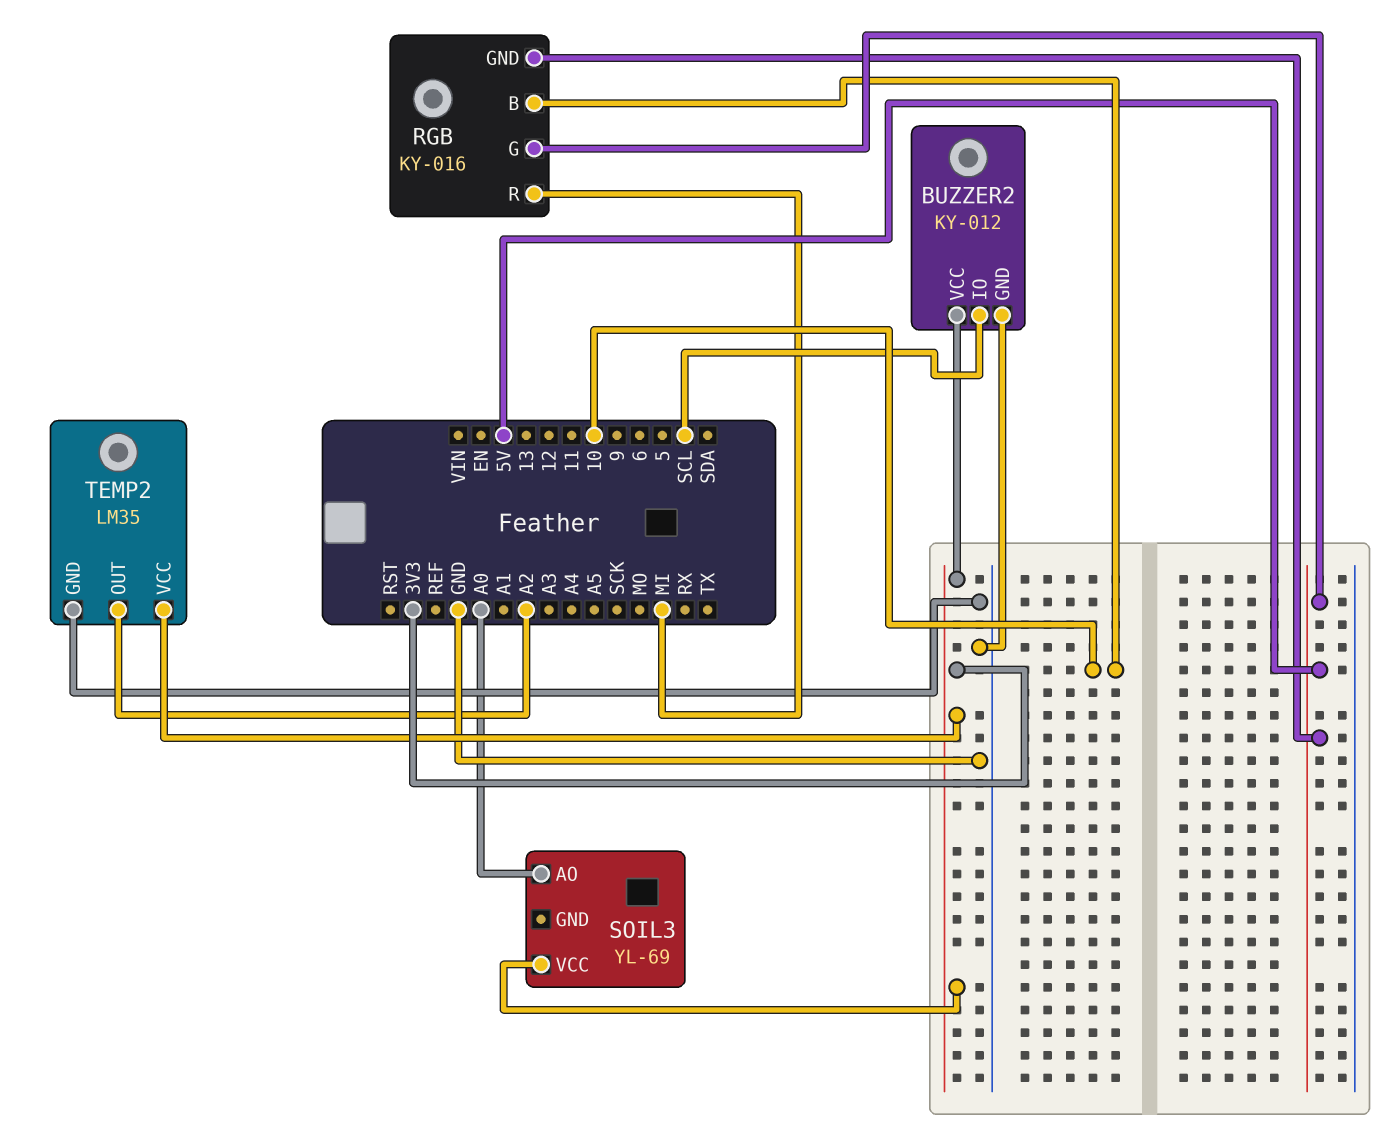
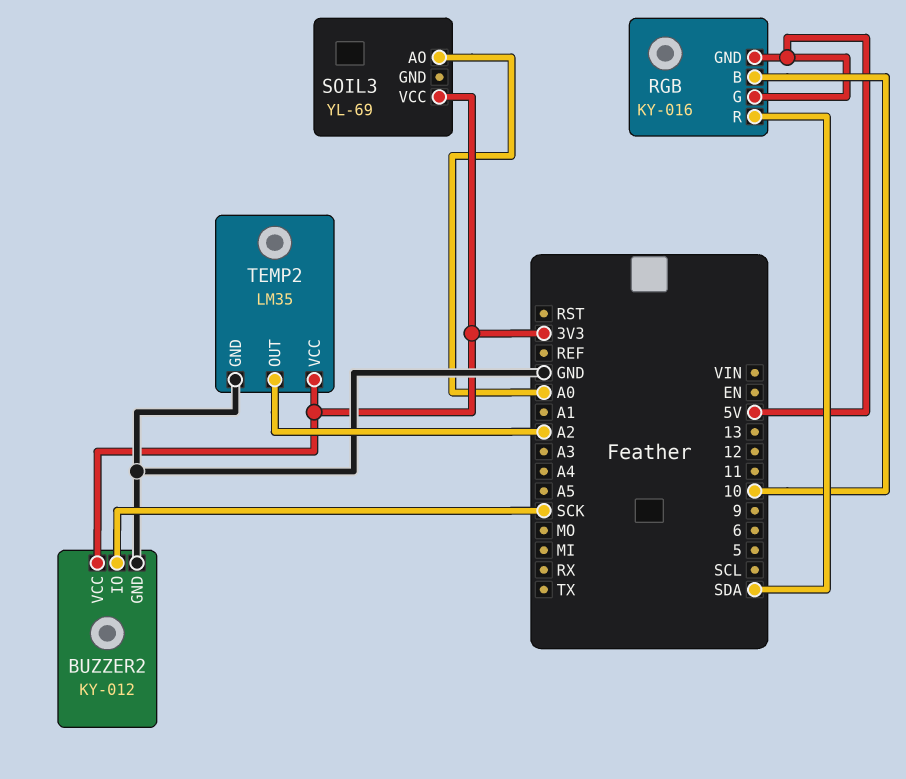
BUZZER2 pin IO: SCL -> SCK
RGB pin R: MI -> SDA

